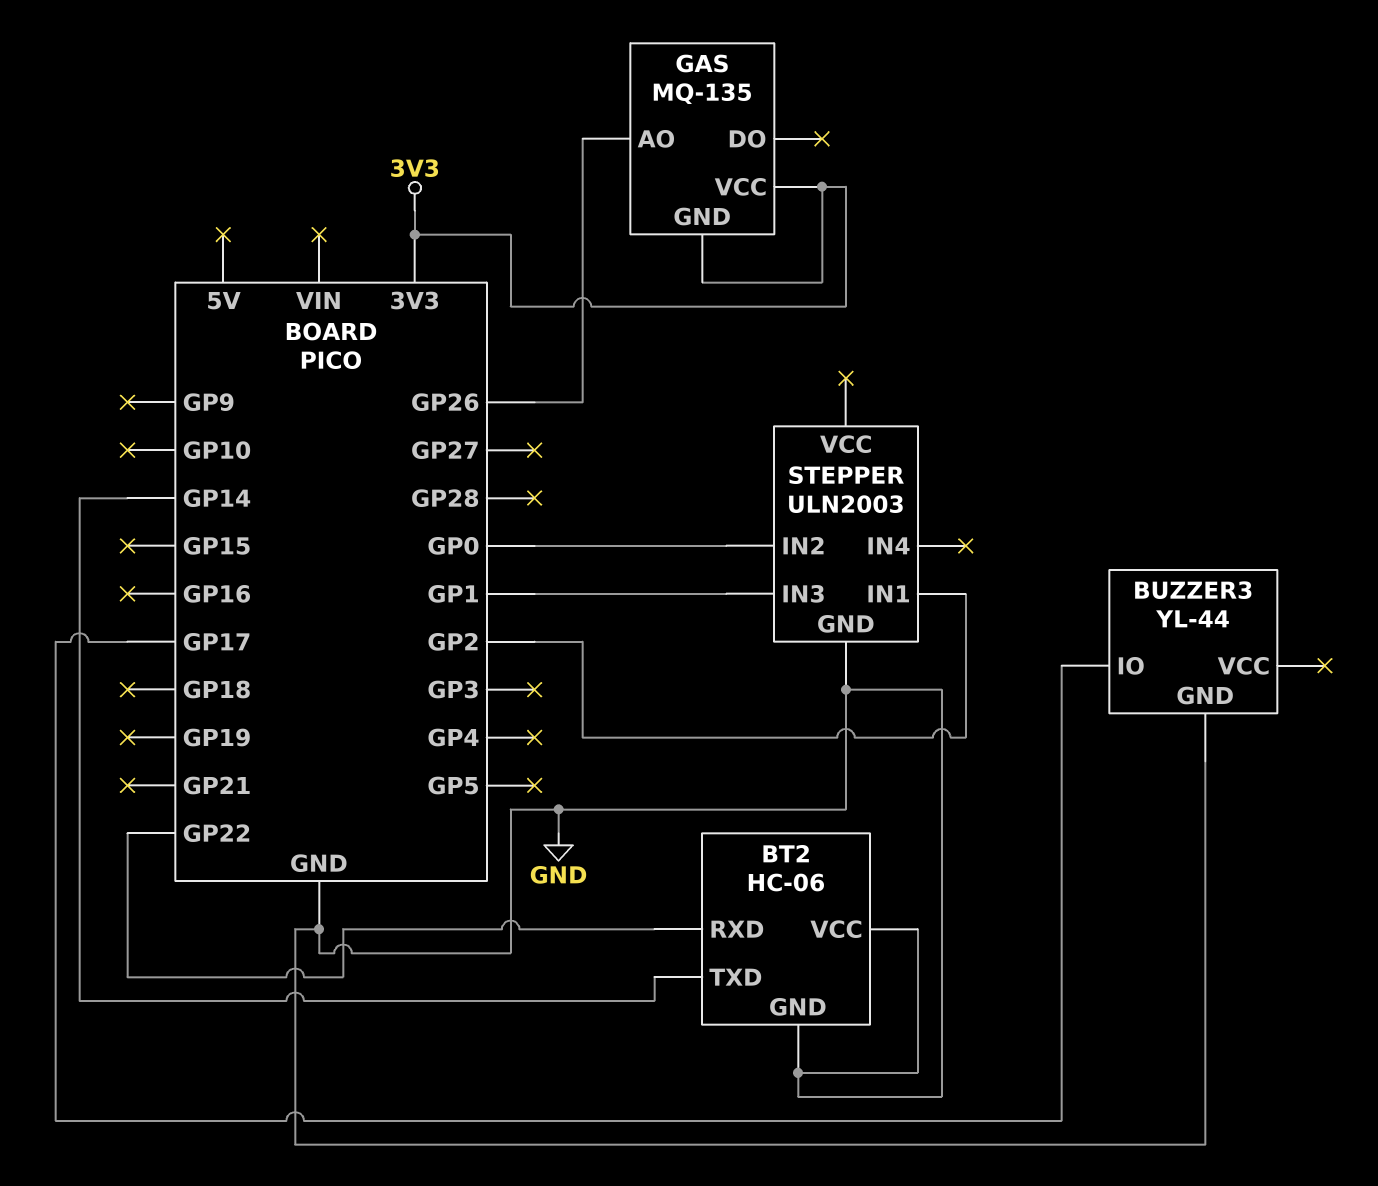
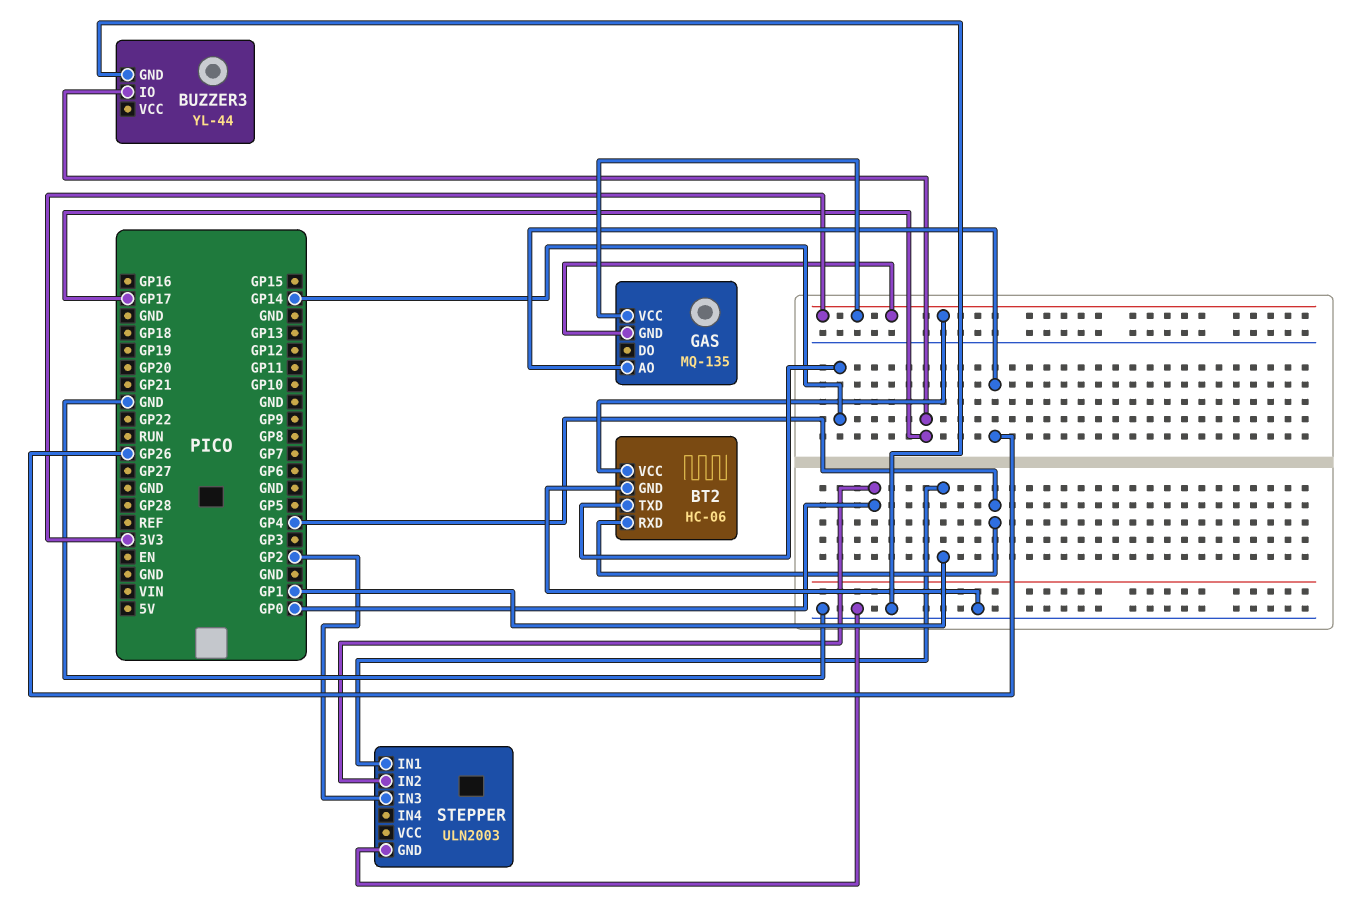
BT2 pin RXD: GP22 -> GP4
BT2 pin VCC: GND -> 3V3
STEPPER pin IN1: GP2 -> GP1
STEPPER pin IN3: GP1 -> GP2

